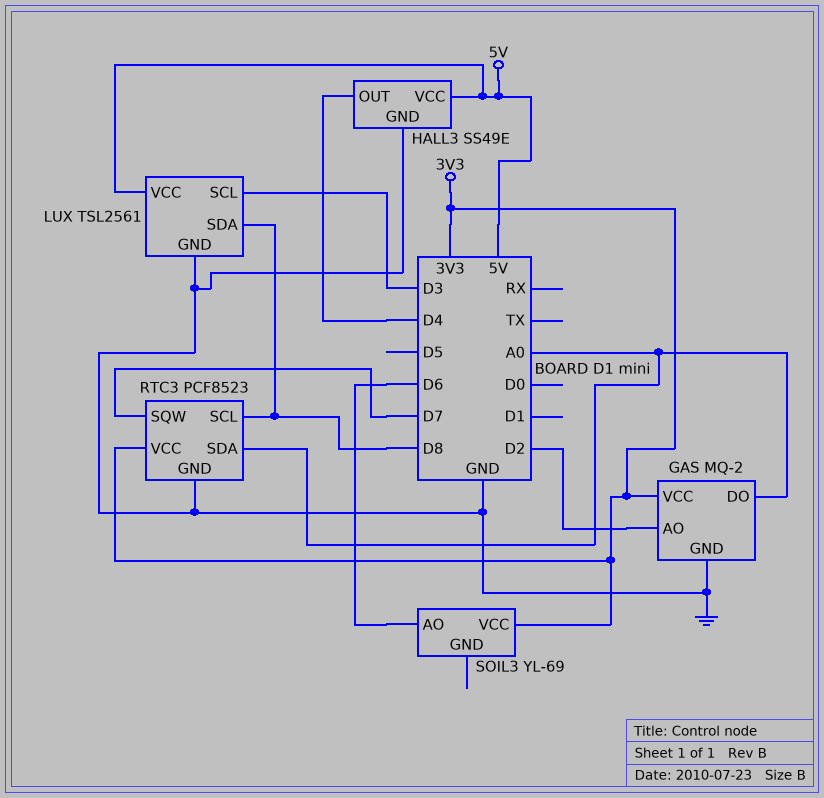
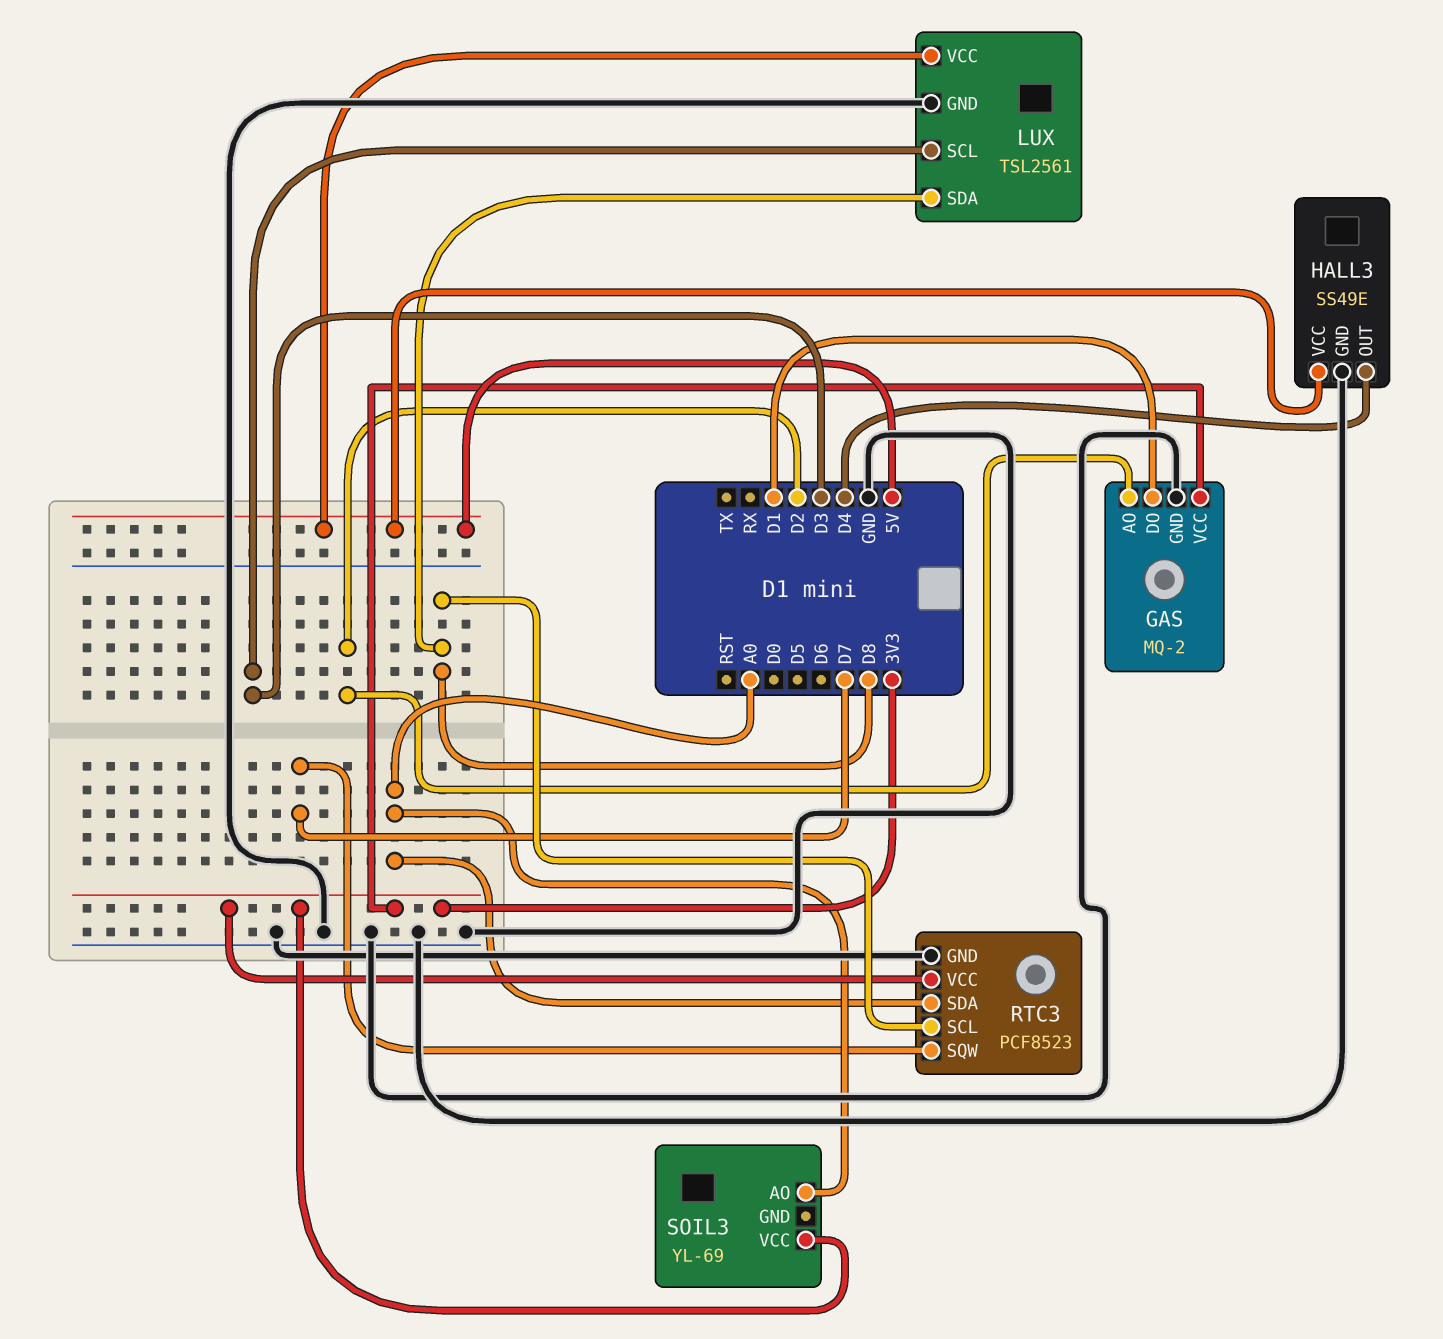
GAS pin DO: A0 -> D1
SOIL3 pin AO: D6 -> A0

